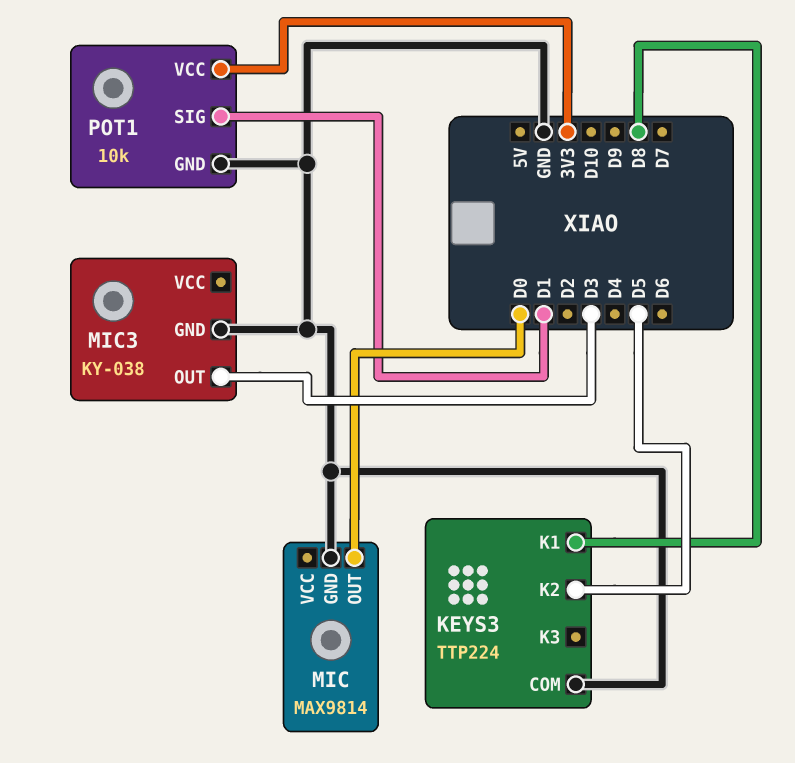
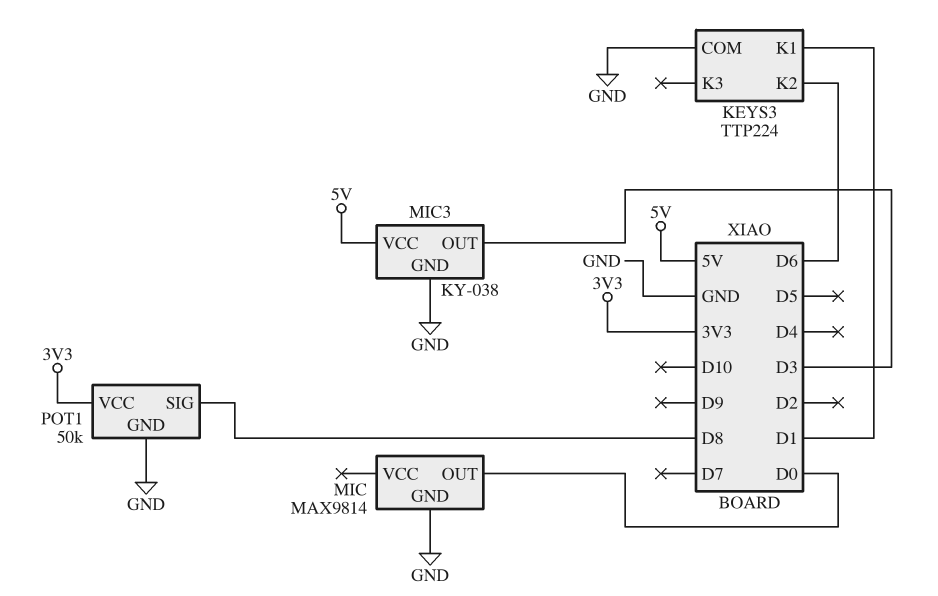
KEYS3 pin K1: D8 -> D1
KEYS3 pin K2: D5 -> D6
MIC3 pin VCC: none -> 5V
POT1: 10k -> 50k
POT1 pin SIG: D1 -> D8

